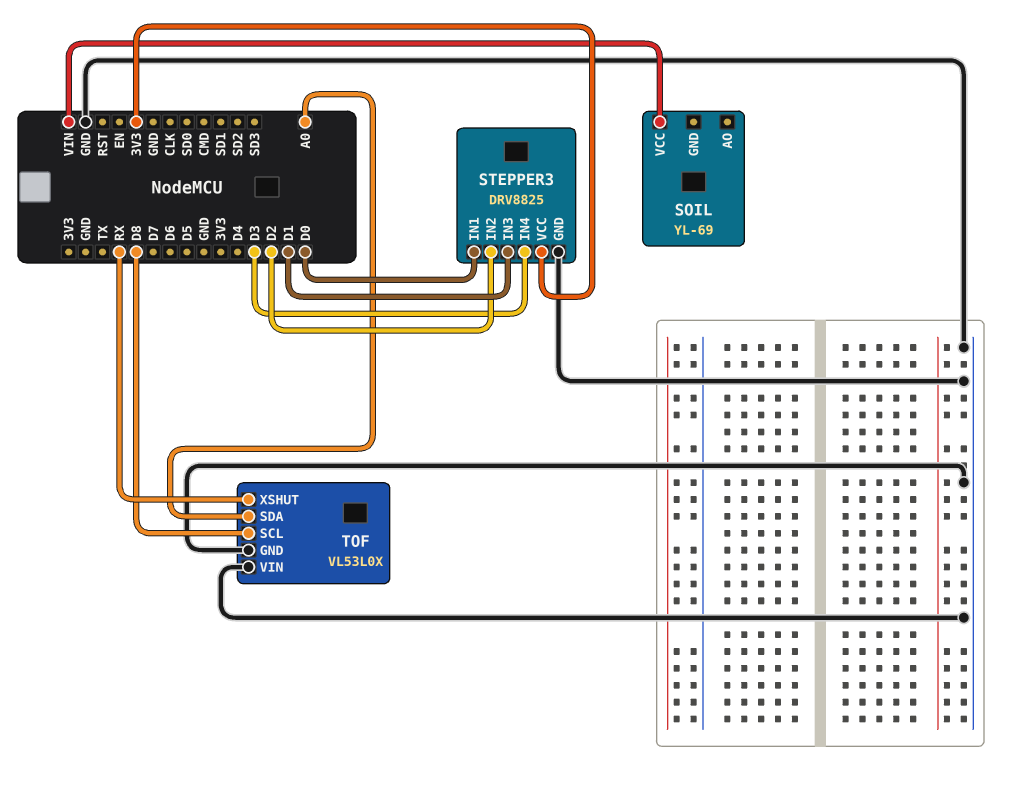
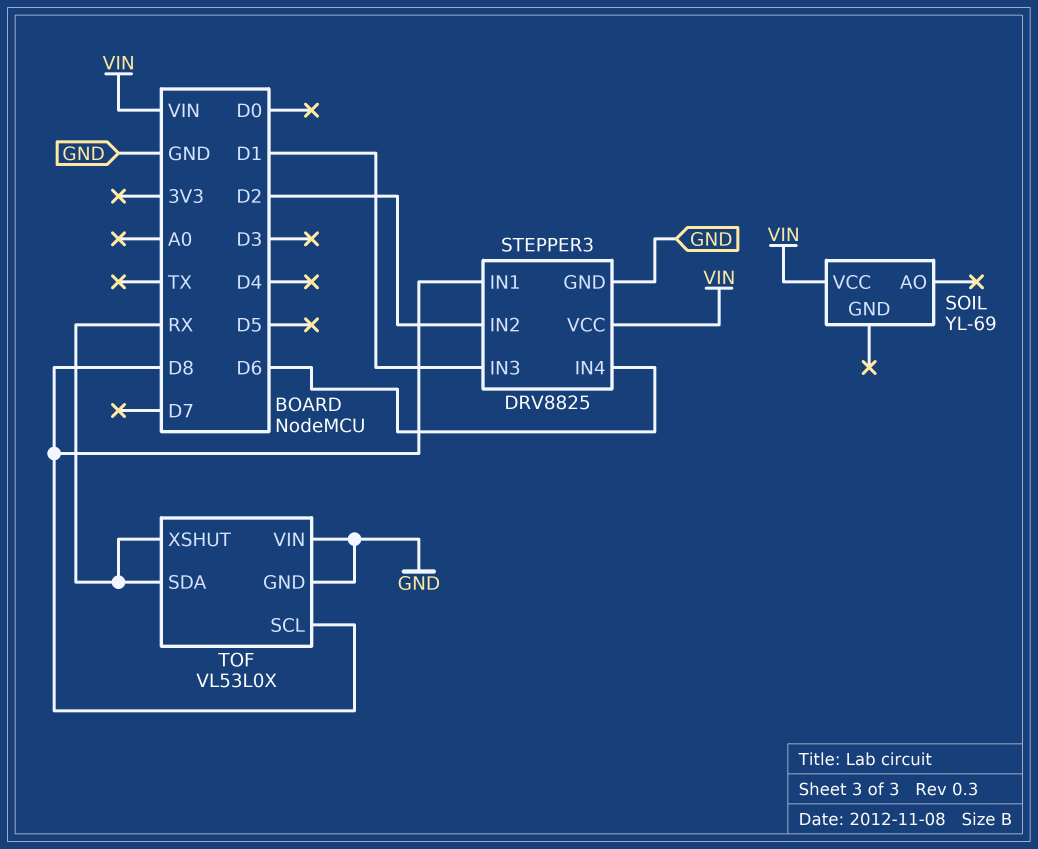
STEPPER3 pin IN1: D0 -> D8
STEPPER3 pin IN4: D3 -> D6
STEPPER3 pin VCC: 3V3 -> VIN
TOF pin SDA: A0 -> RX

